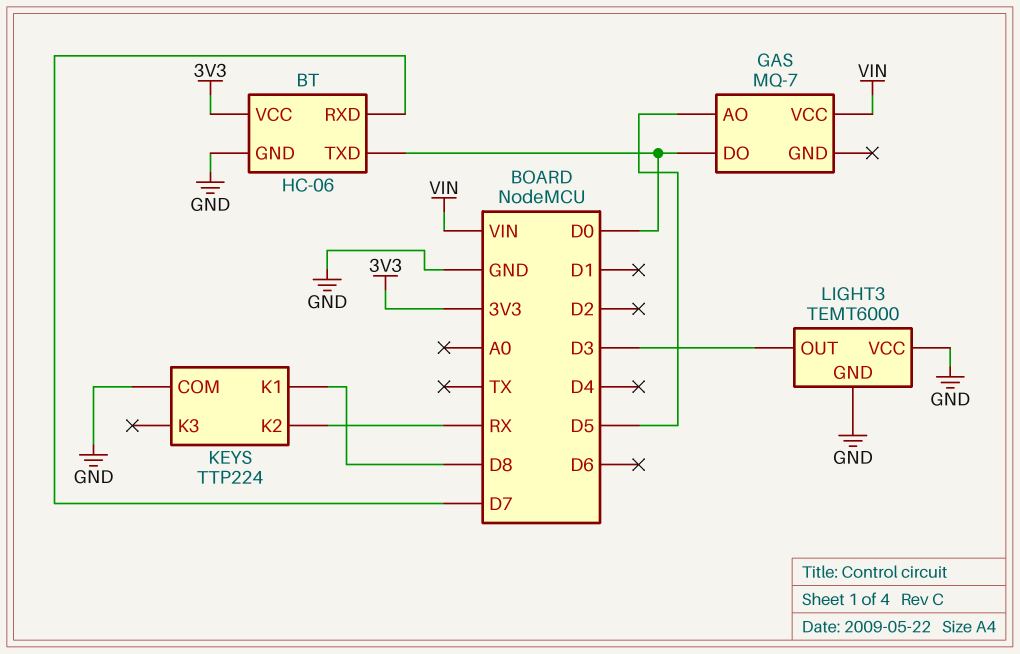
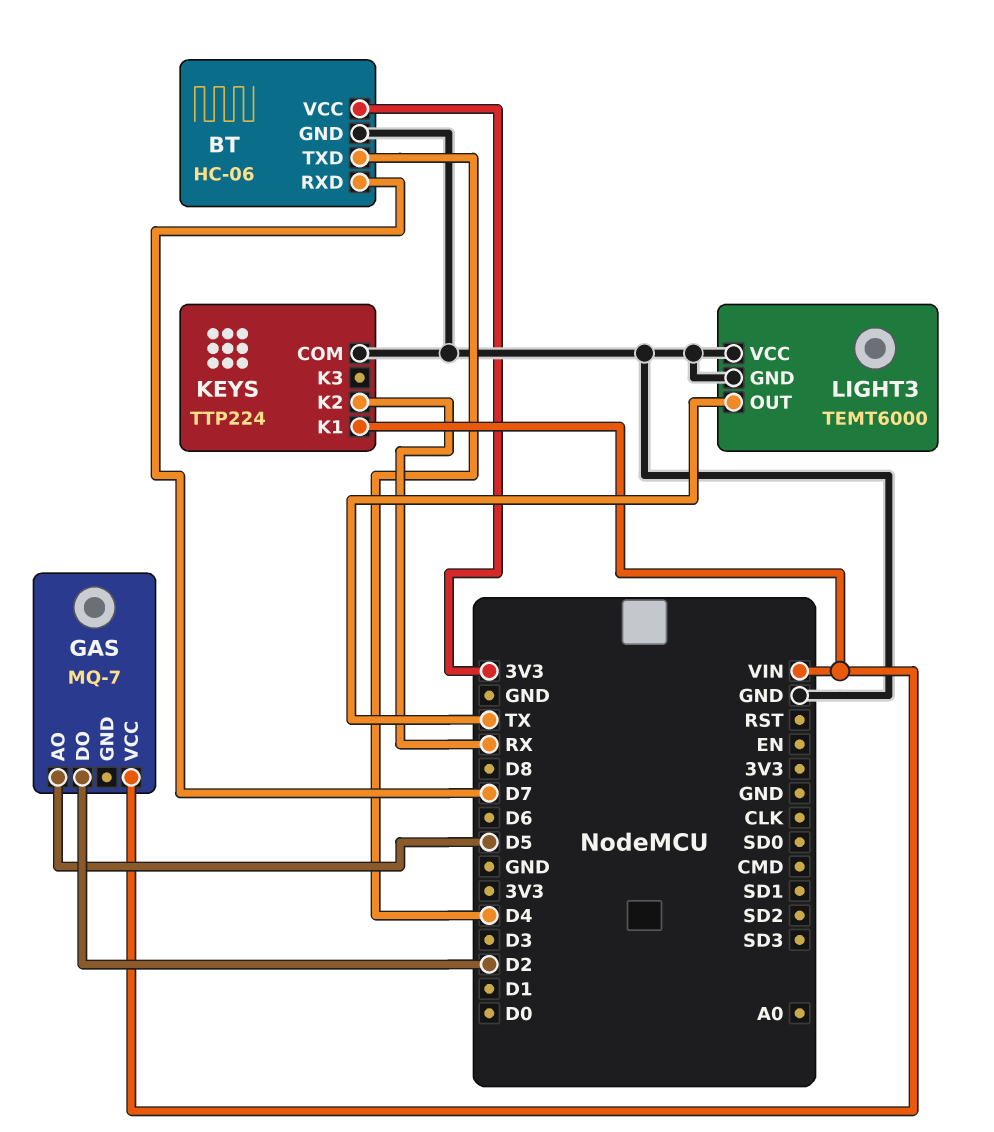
BT pin TXD: D0 -> D4
GAS pin DO: D0 -> D2
KEYS pin K1: D8 -> VIN
LIGHT3 pin OUT: D3 -> TX

